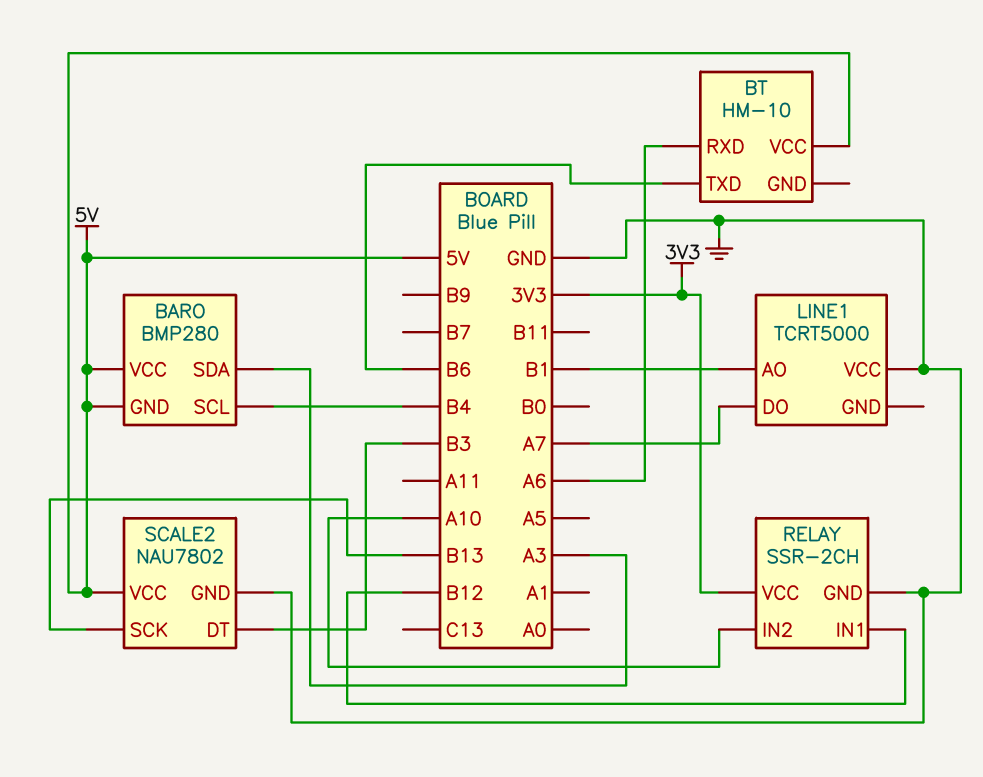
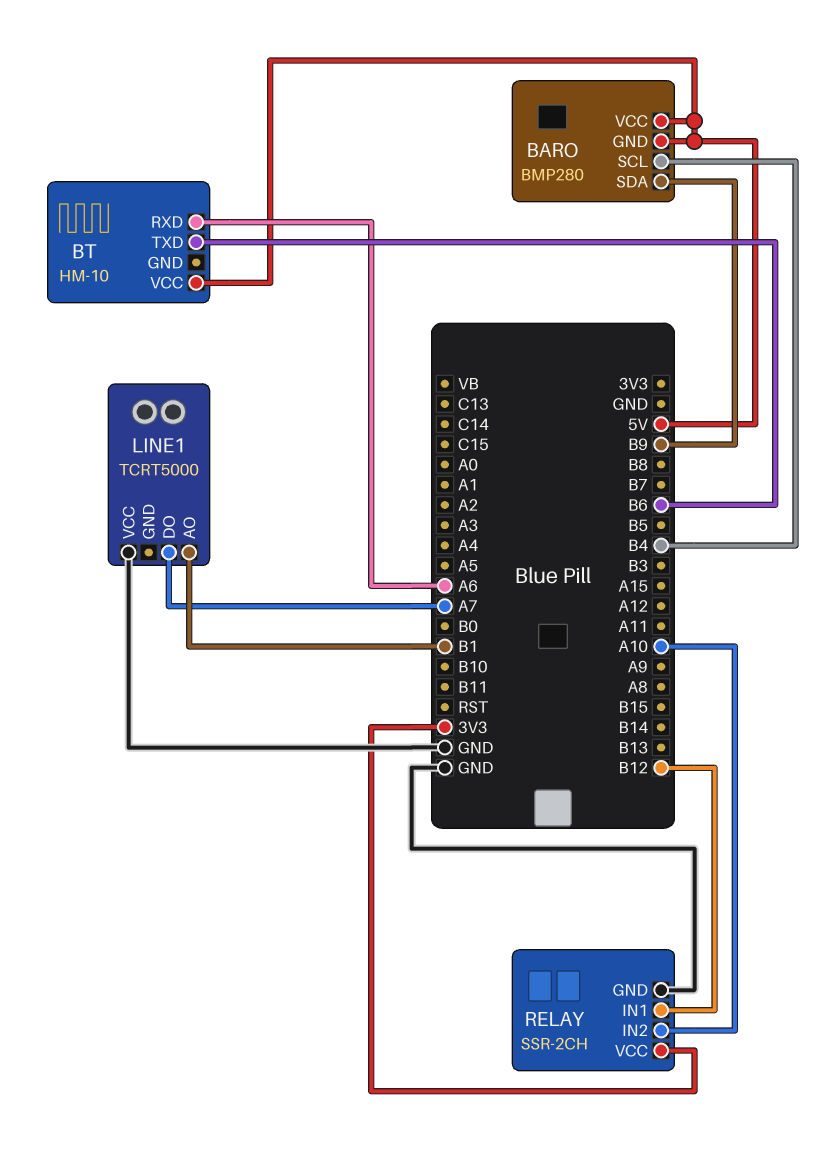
BARO pin SDA: A3 -> B9
SCALE2: NAU7802 -> none
SCALE2 pin DT: B3 -> none
SCALE2 pin GND: GND -> none
SCALE2 pin SCK: B13 -> none
SCALE2 pin VCC: 5V -> none

